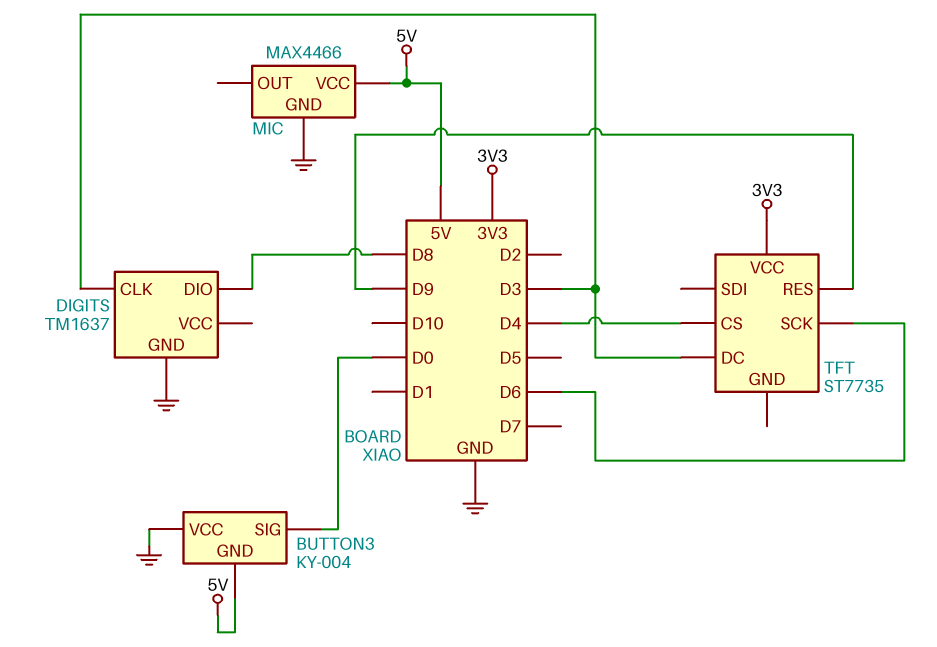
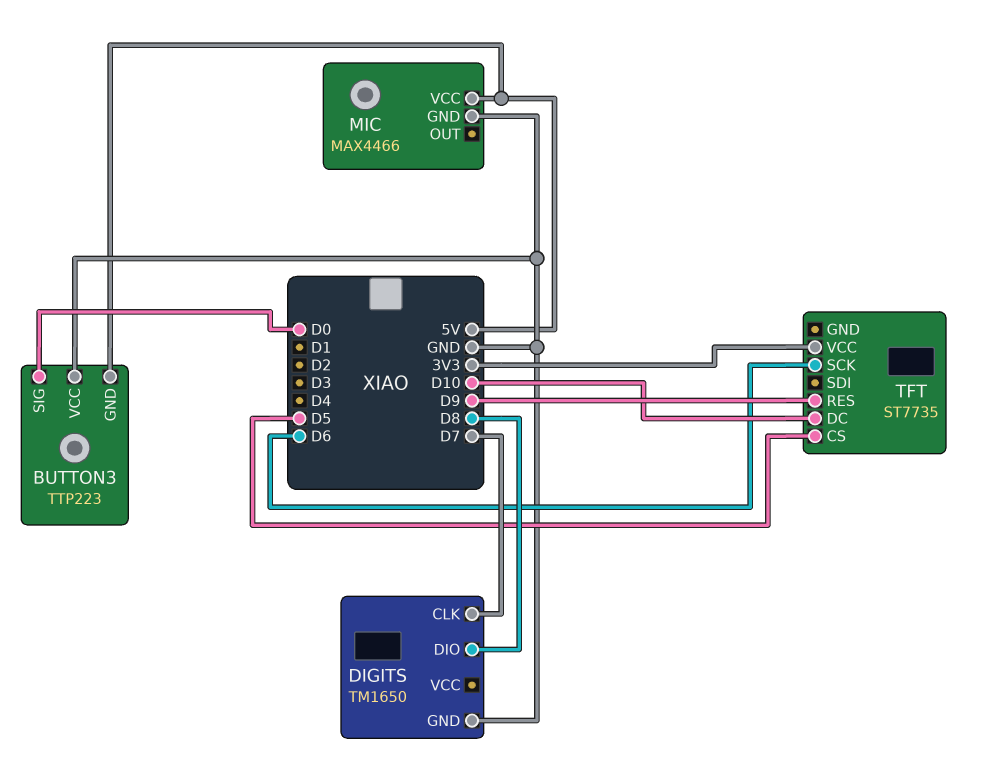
BUTTON3: KY-004 -> TTP223
DIGITS: TM1637 -> TM1650
DIGITS pin CLK: D3 -> D7
TFT pin CS: D4 -> D5
TFT pin DC: D3 -> D10

